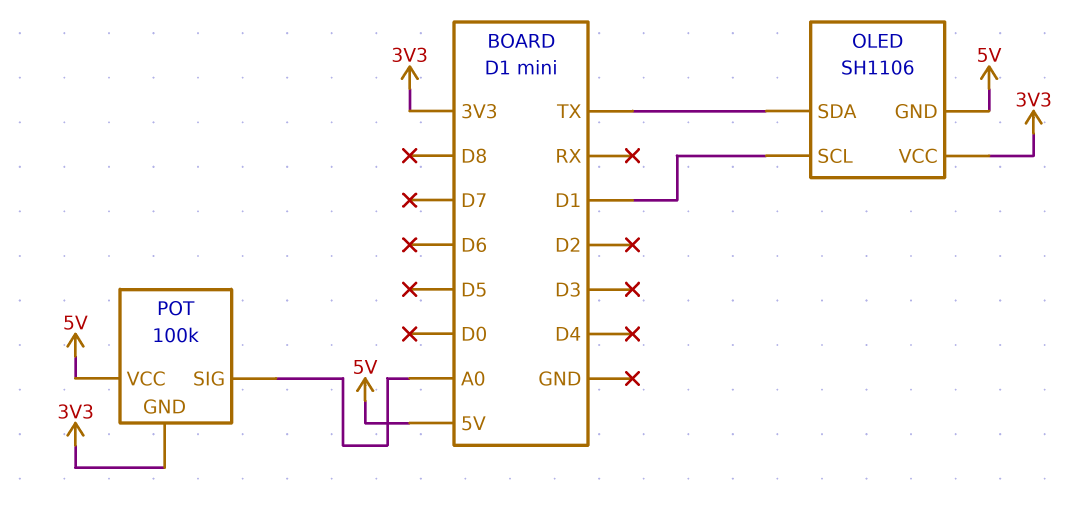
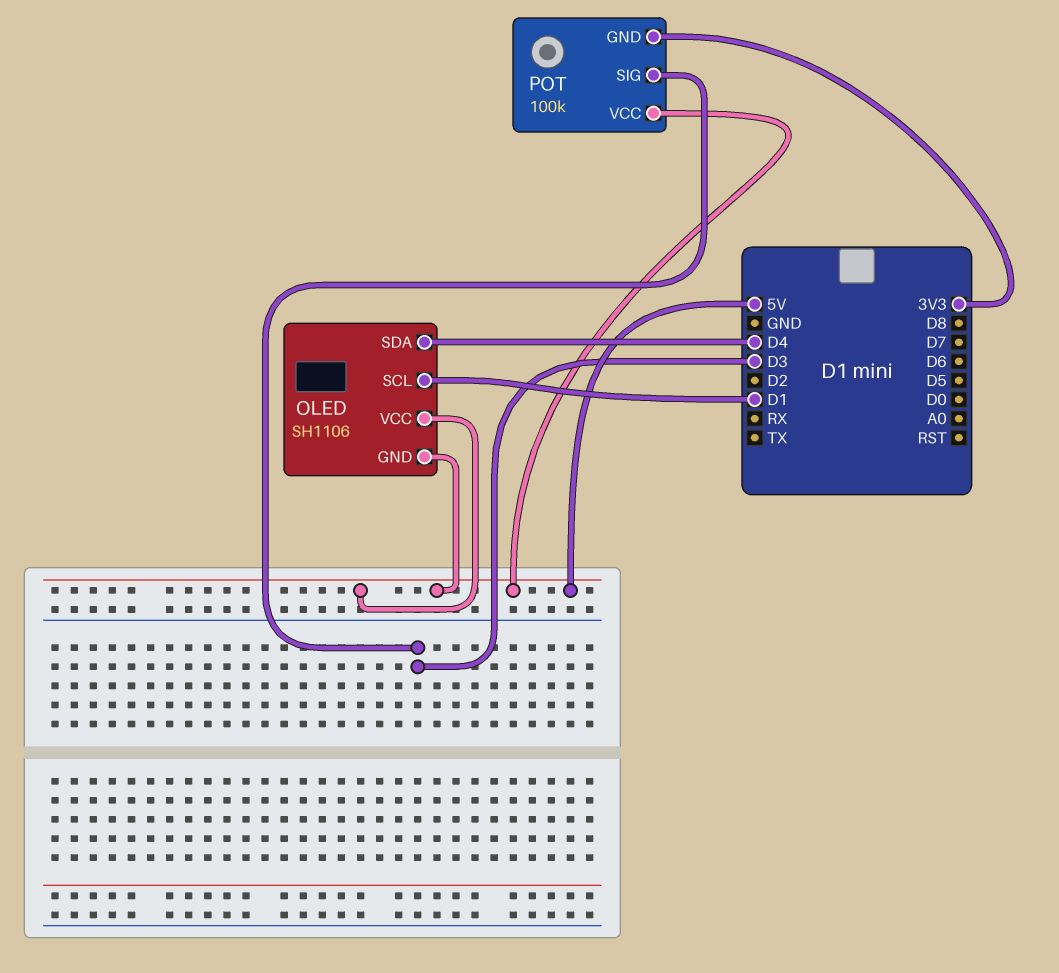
OLED pin SDA: TX -> D4
OLED pin VCC: 3V3 -> 5V
POT pin SIG: A0 -> D3

